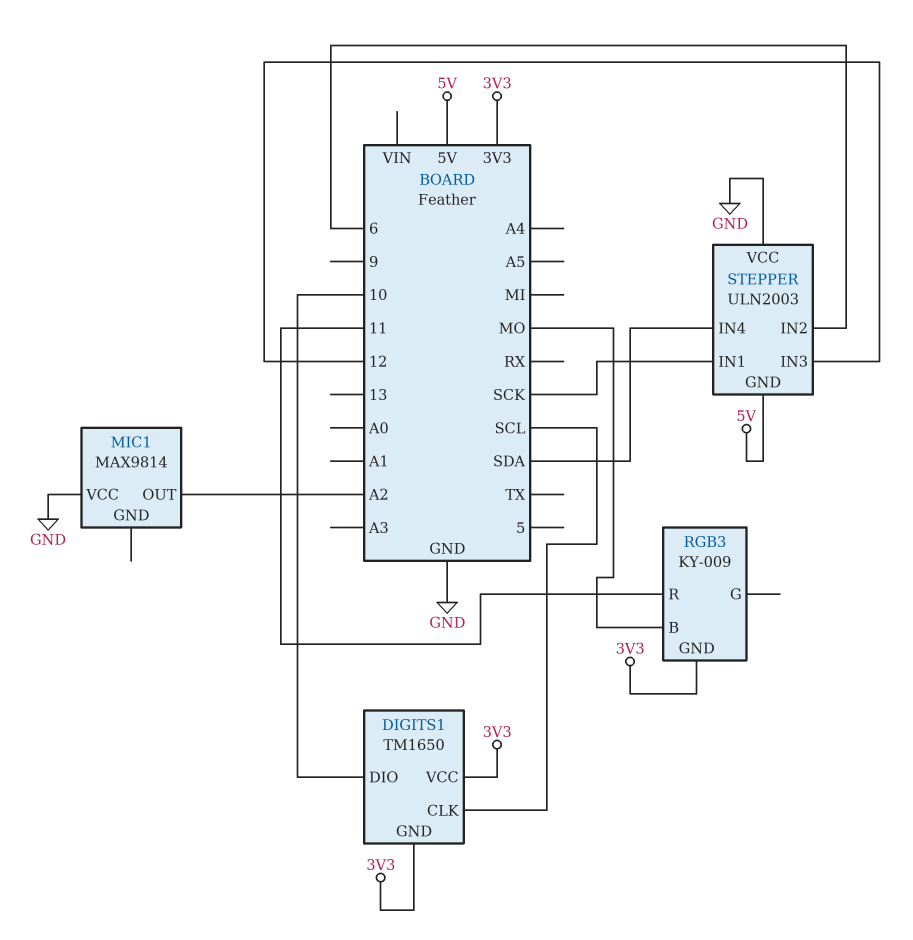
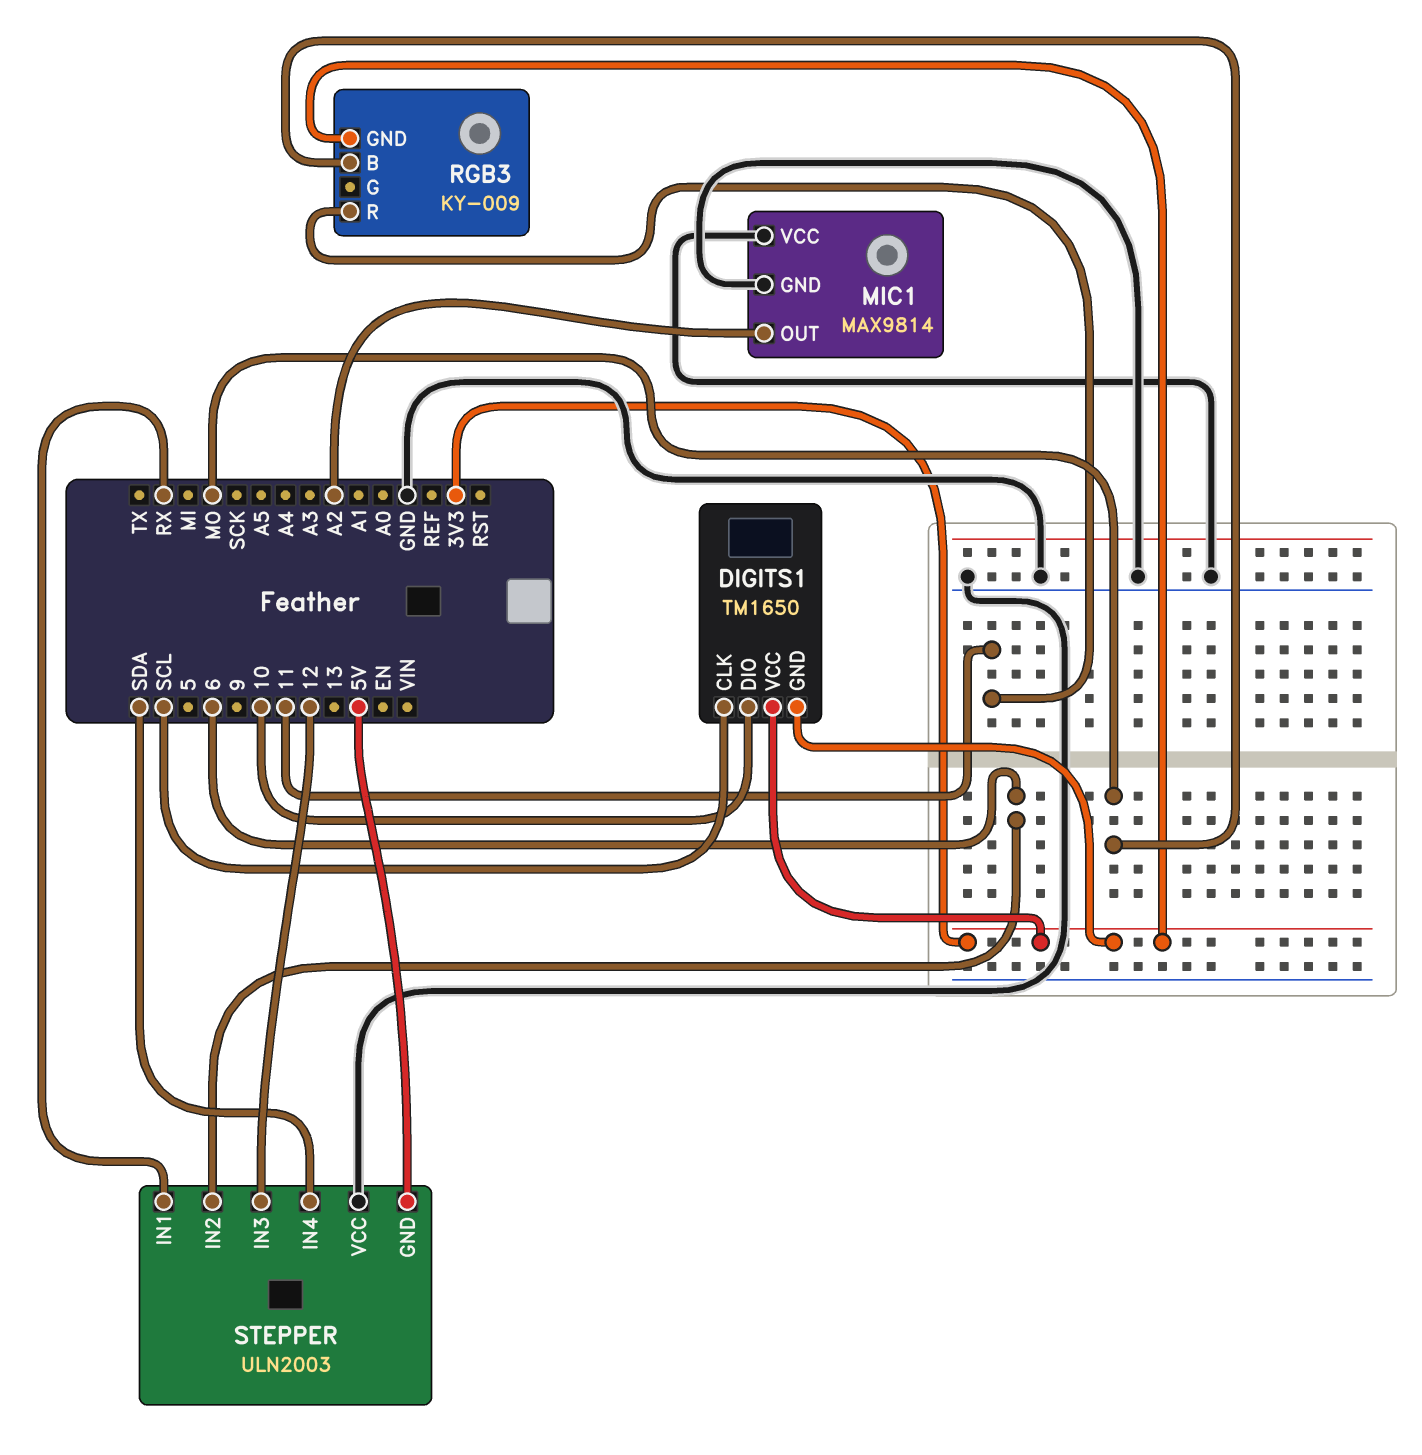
MIC1 pin GND: none -> GND
STEPPER pin IN1: SCK -> RX

